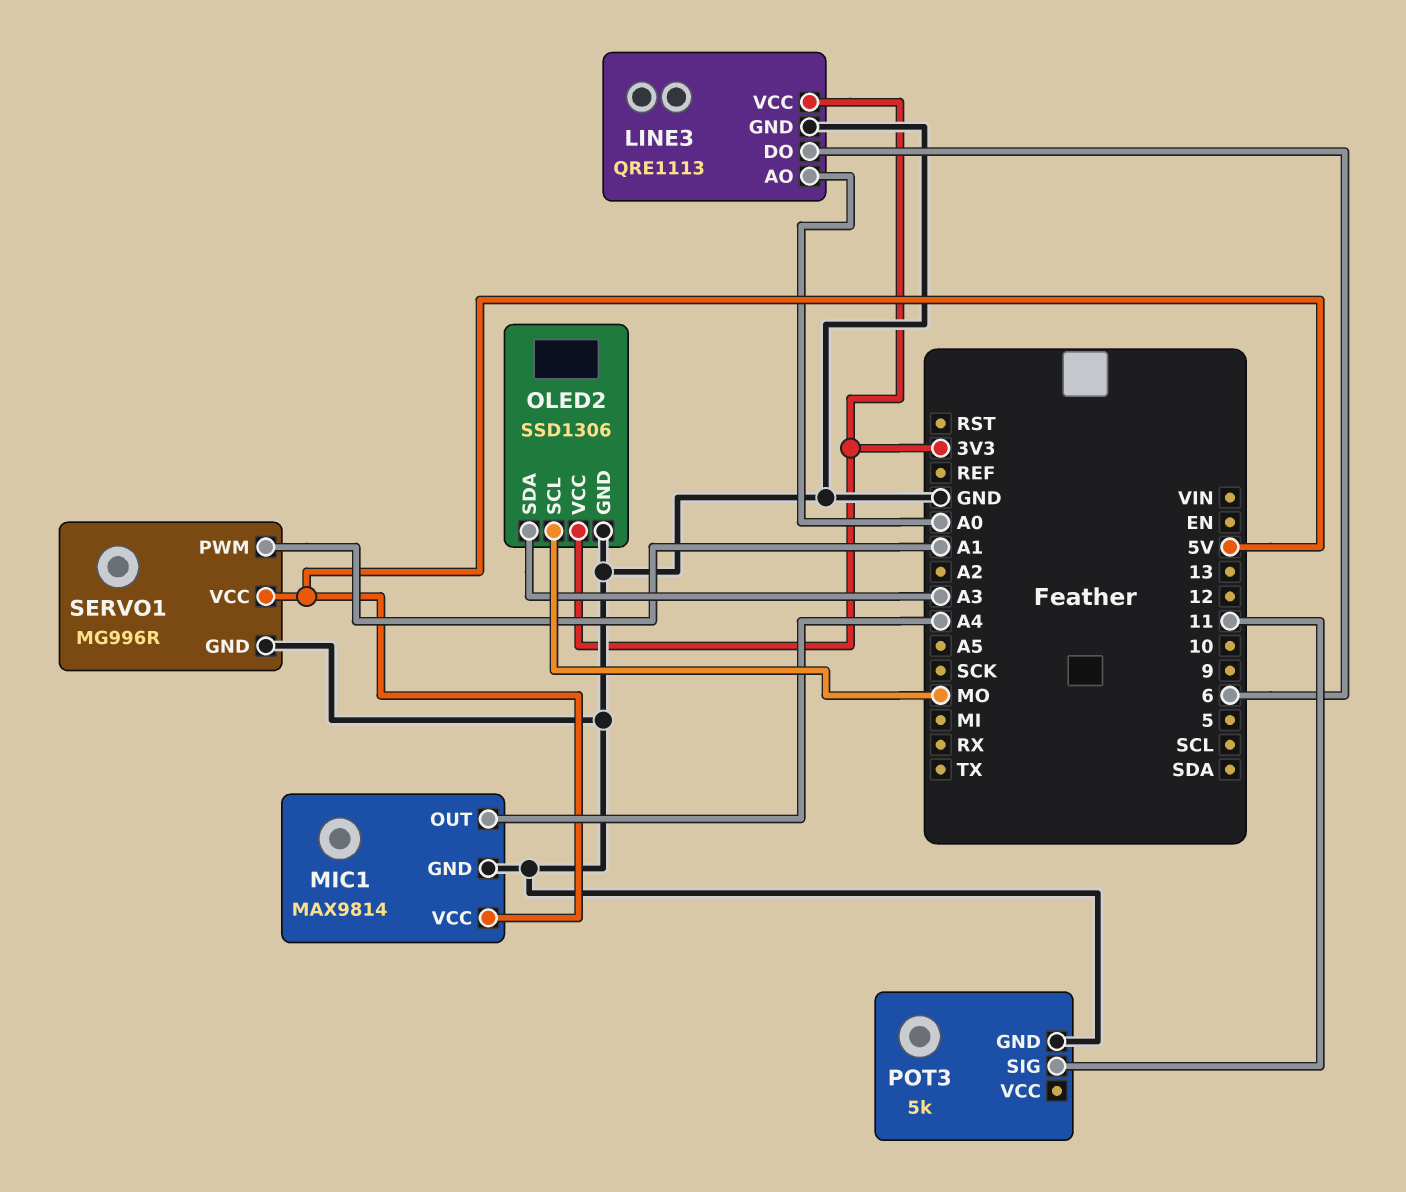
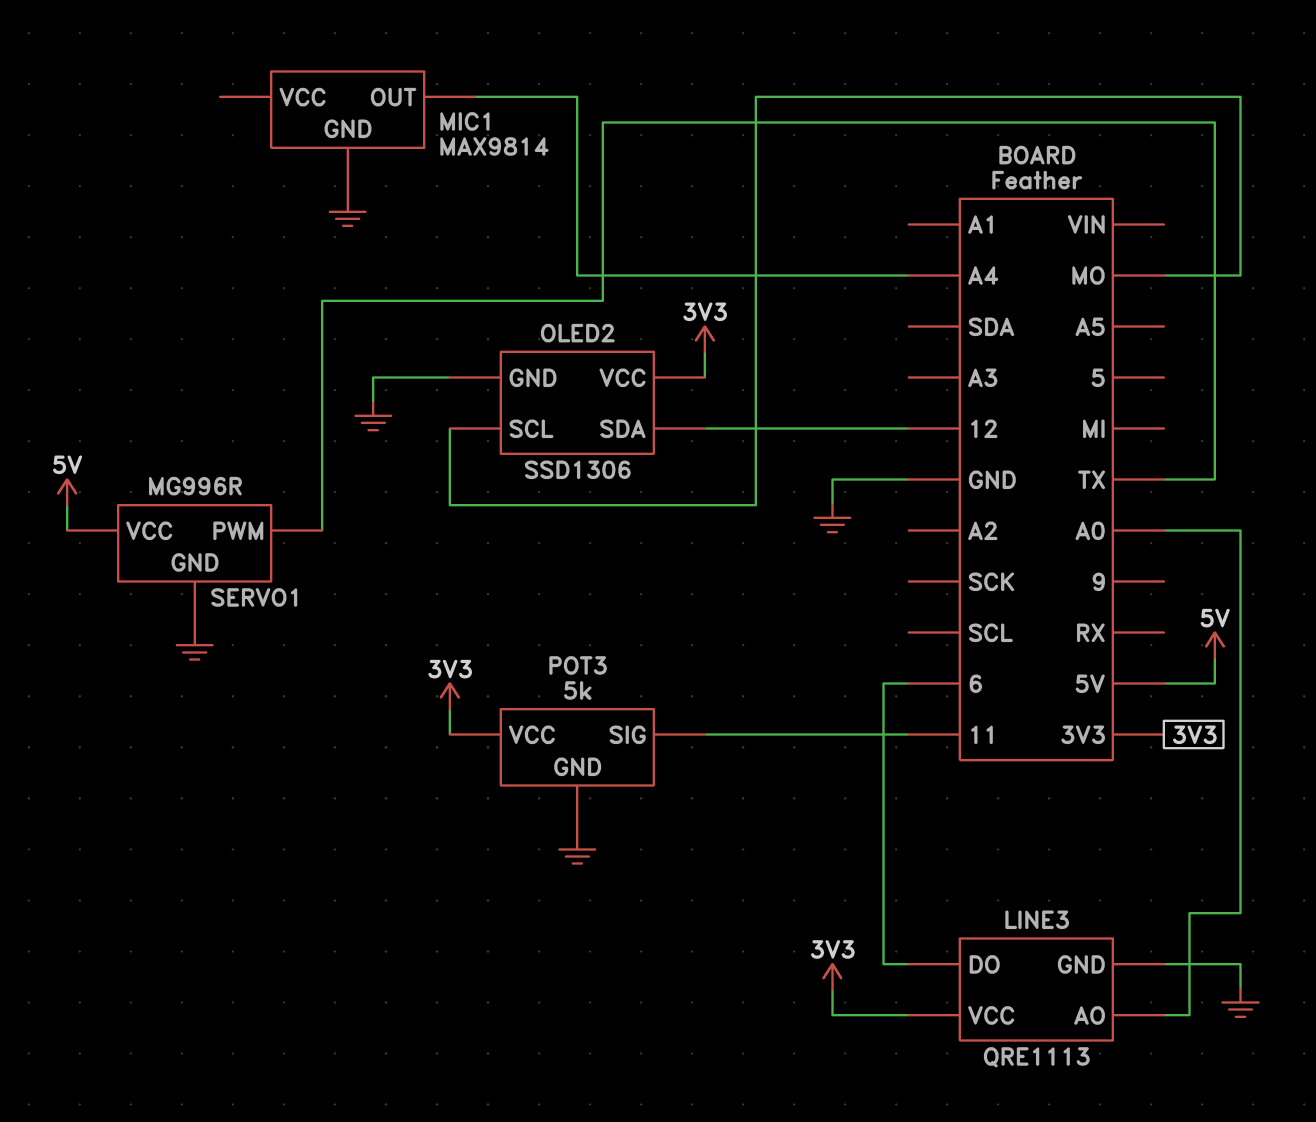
MIC1 pin VCC: 5V -> none
OLED2 pin SDA: A3 -> 12
POT3 pin VCC: none -> 3V3
SERVO1 pin PWM: A1 -> TX

